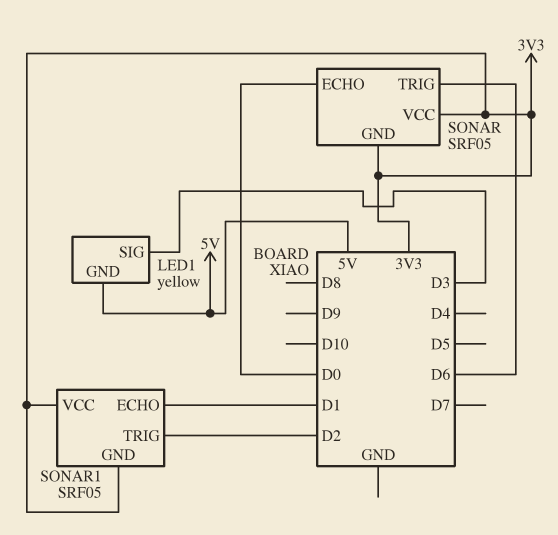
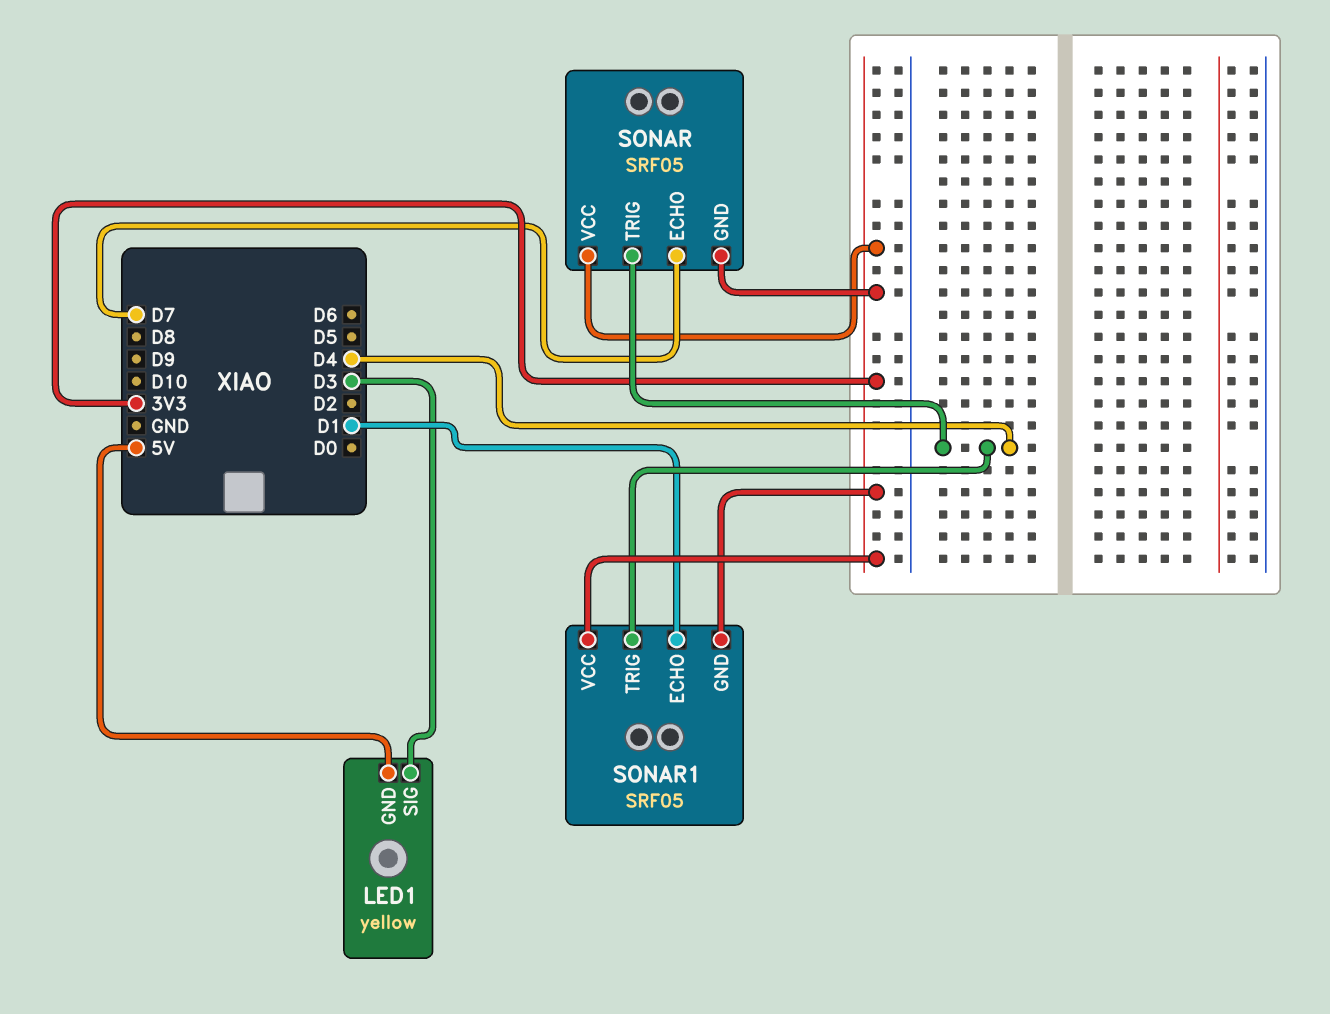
SONAR pin ECHO: D0 -> D7
SONAR pin TRIG: D6 -> D4
SONAR1 pin TRIG: D2 -> D4

